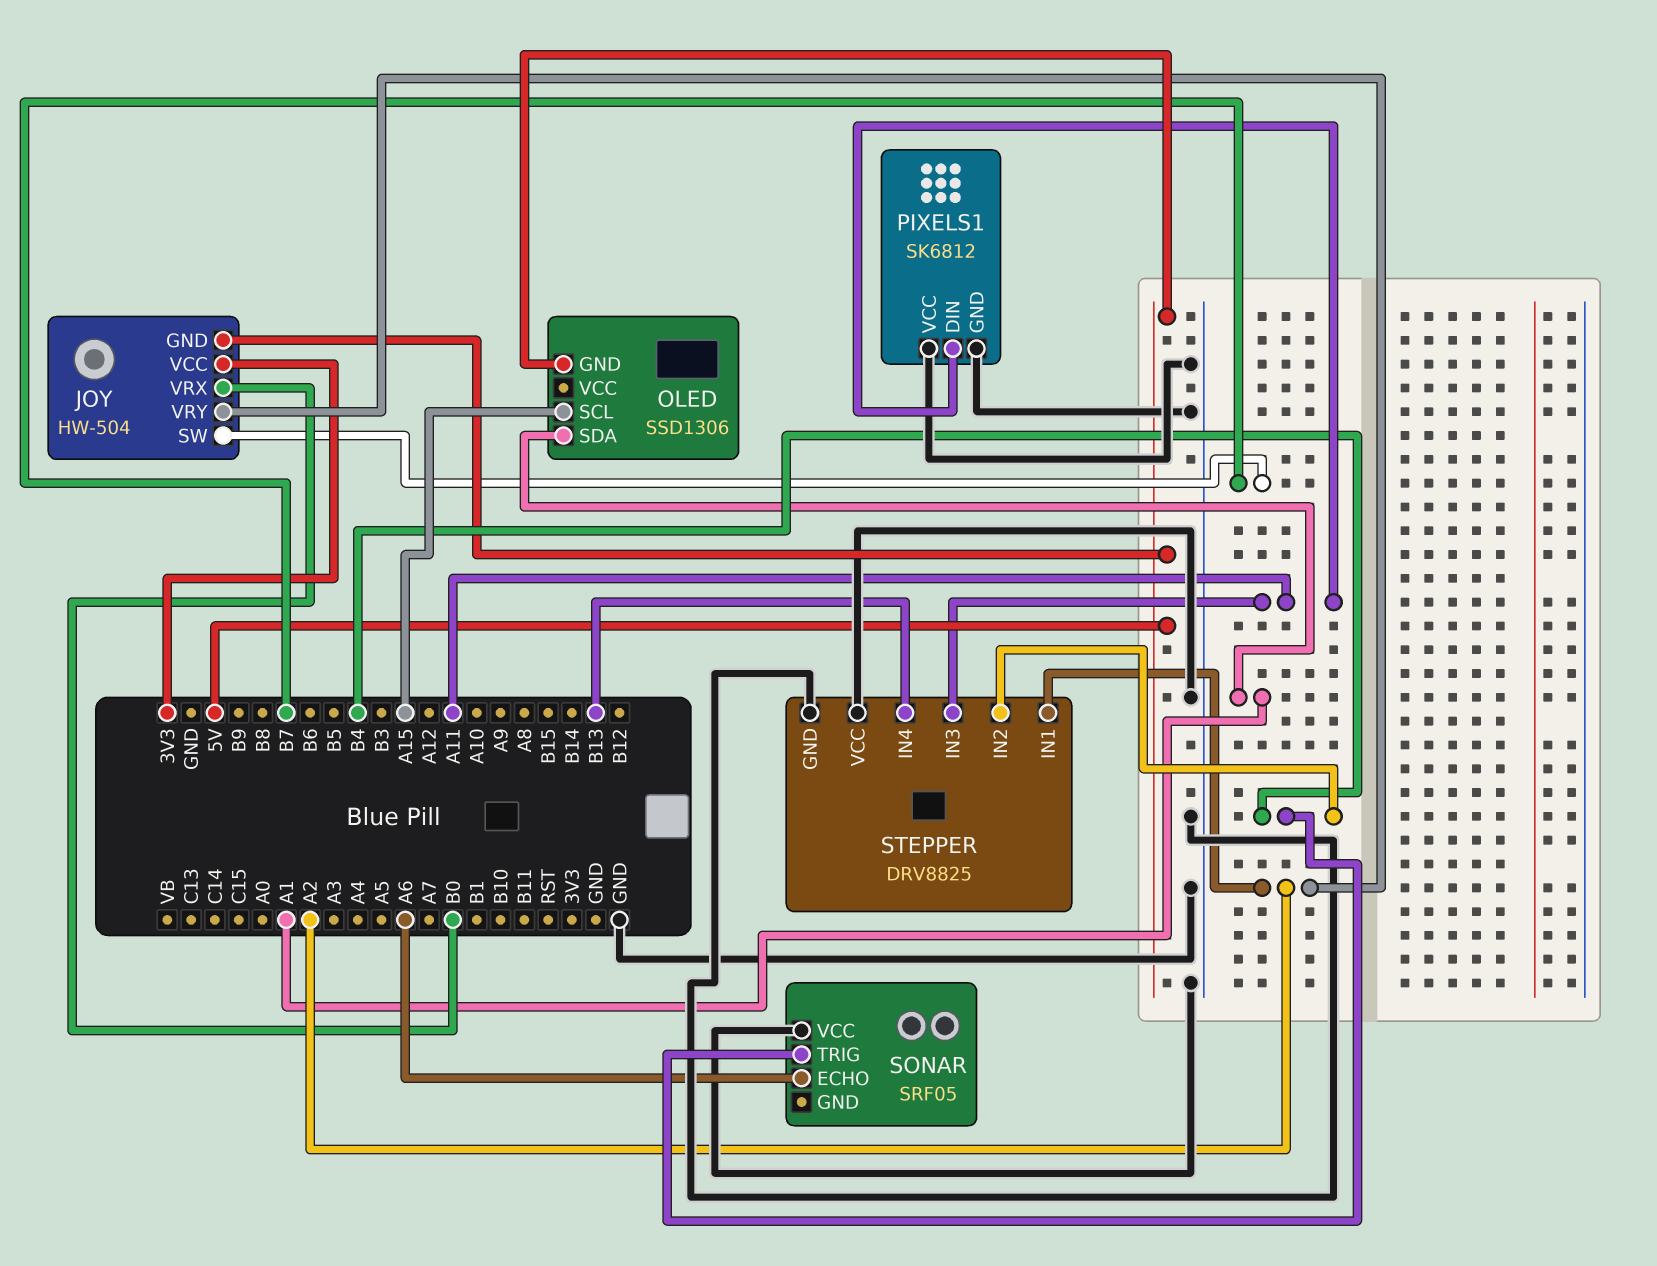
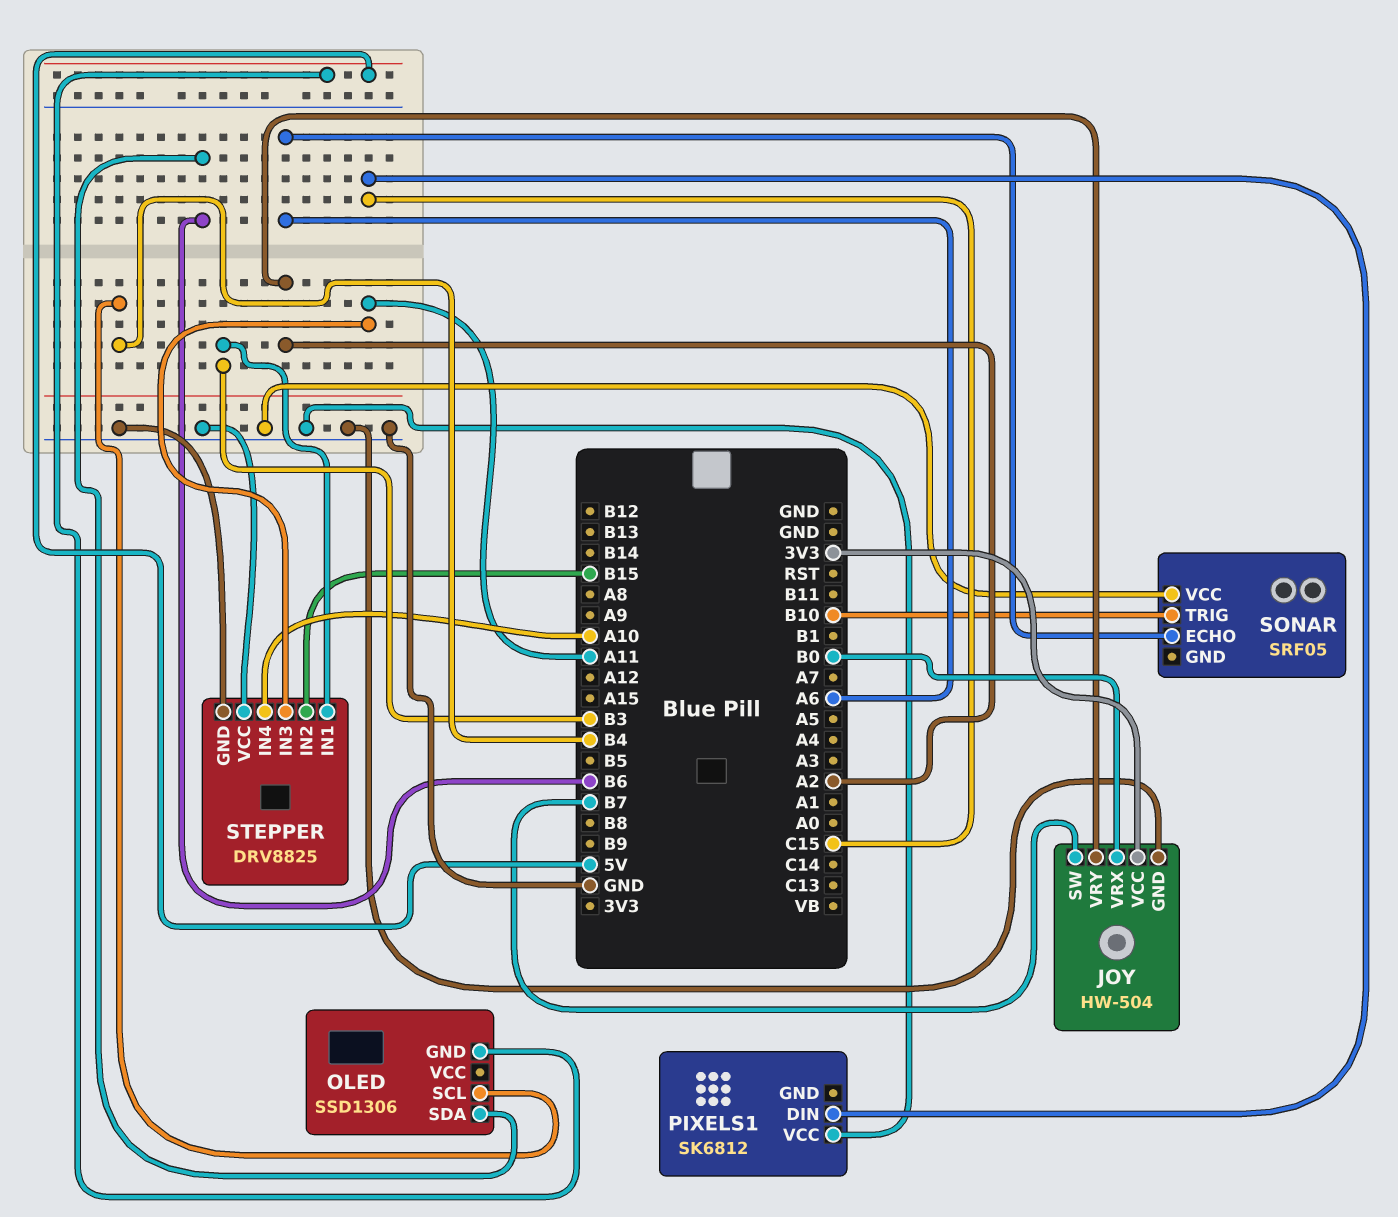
JOY pin GND: 5V -> GND
OLED pin SCL: A15 -> B4
OLED pin SDA: A1 -> B6
PIXELS1 pin DIN: A11 -> C15
PIXELS1 pin GND: GND -> none
SONAR pin TRIG: B4 -> B10
STEPPER pin IN1: A2 -> B3
STEPPER pin IN2: B4 -> B15
STEPPER pin IN4: B13 -> A10

